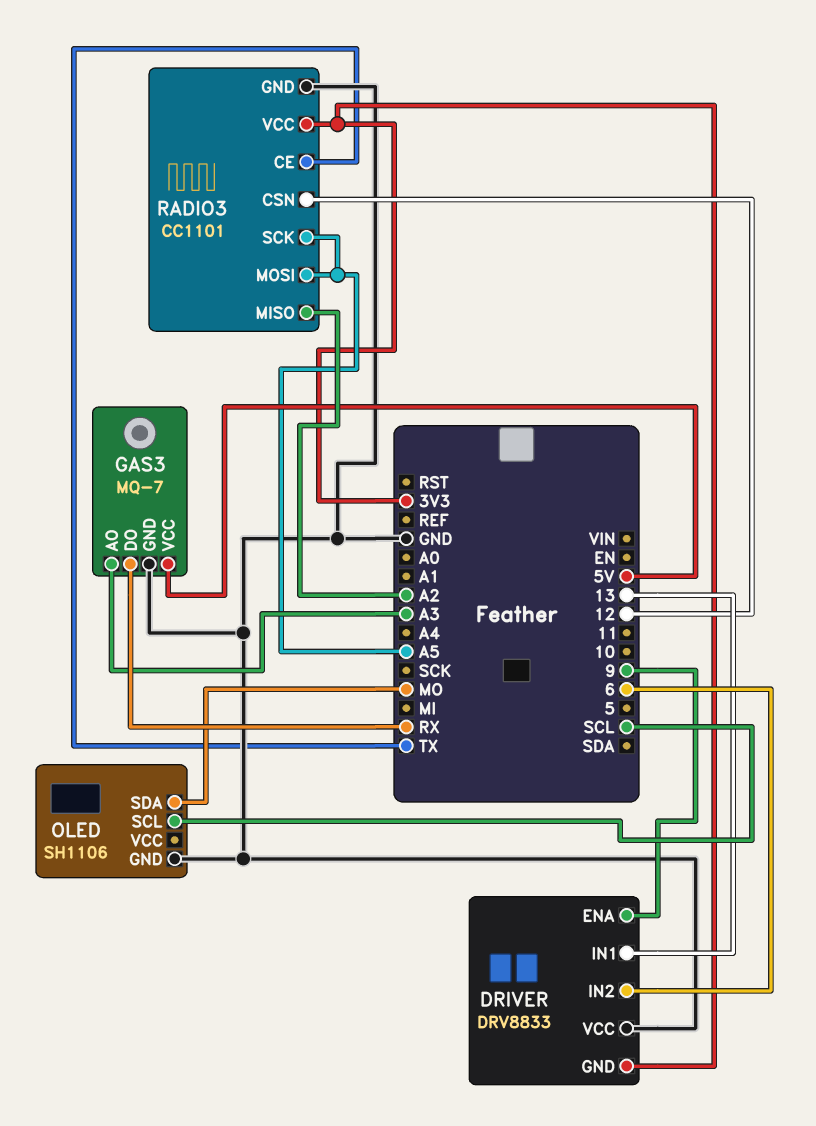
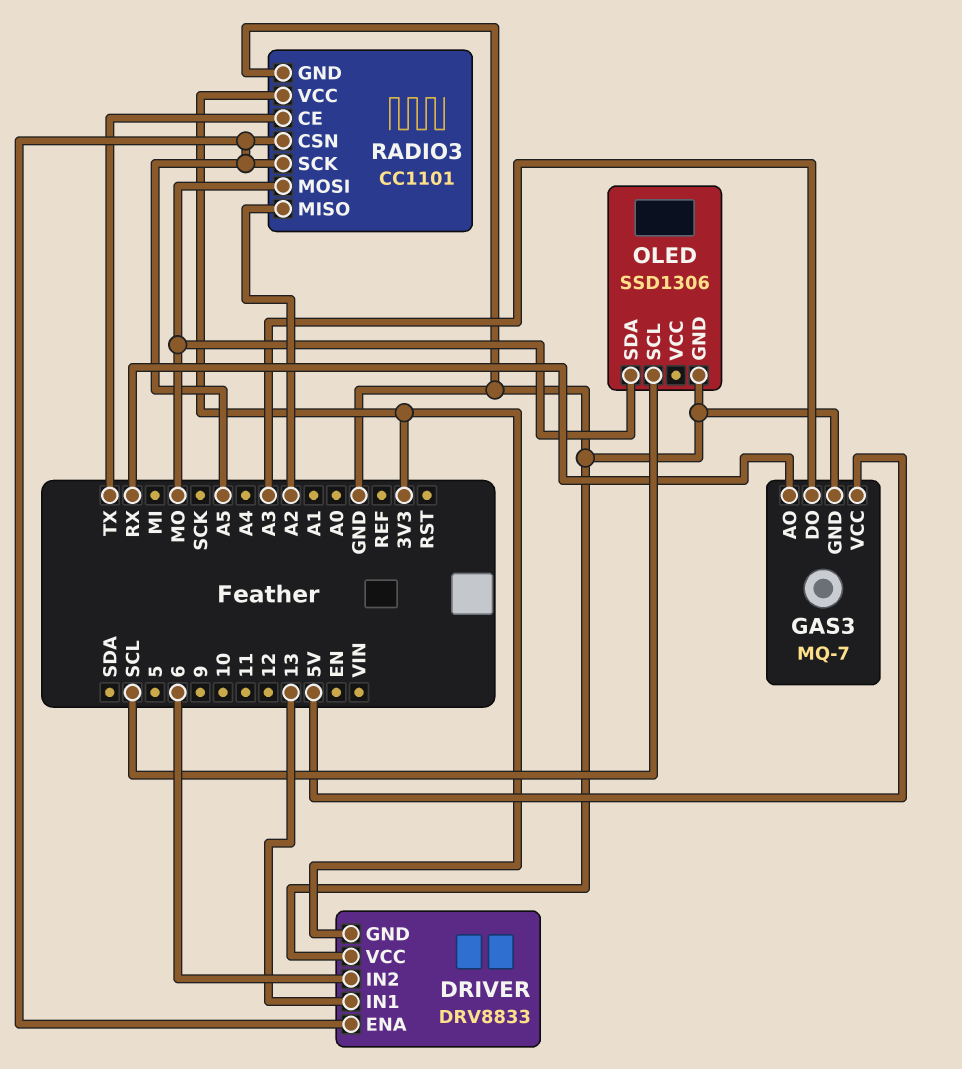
DRIVER pin ENA: 9 -> A5
GAS3 pin AO: A3 -> RX
GAS3 pin DO: RX -> A3
OLED: SH1106 -> SSD1306
RADIO3 pin CSN: 12 -> A5
RADIO3 pin MOSI: A5 -> MO

